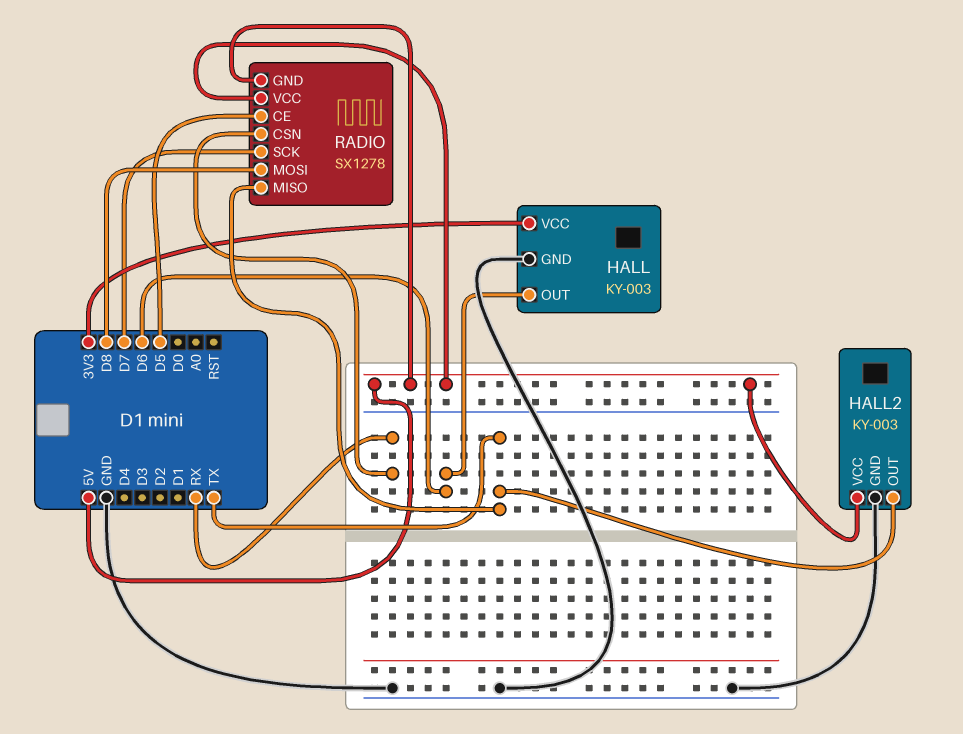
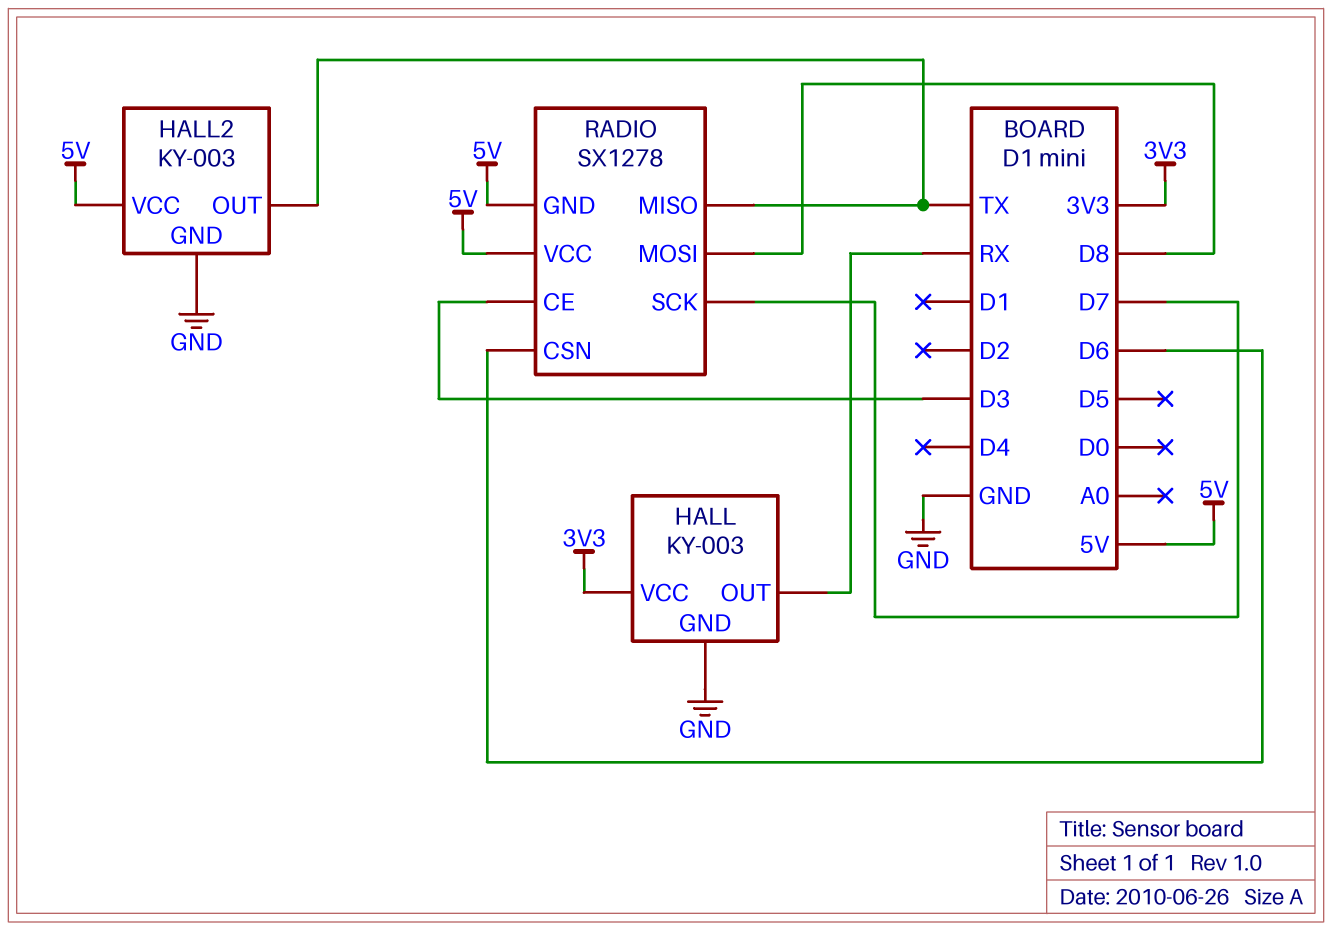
HALL pin OUT: D6 -> RX
RADIO pin CE: D5 -> D3
RADIO pin CSN: RX -> D6

